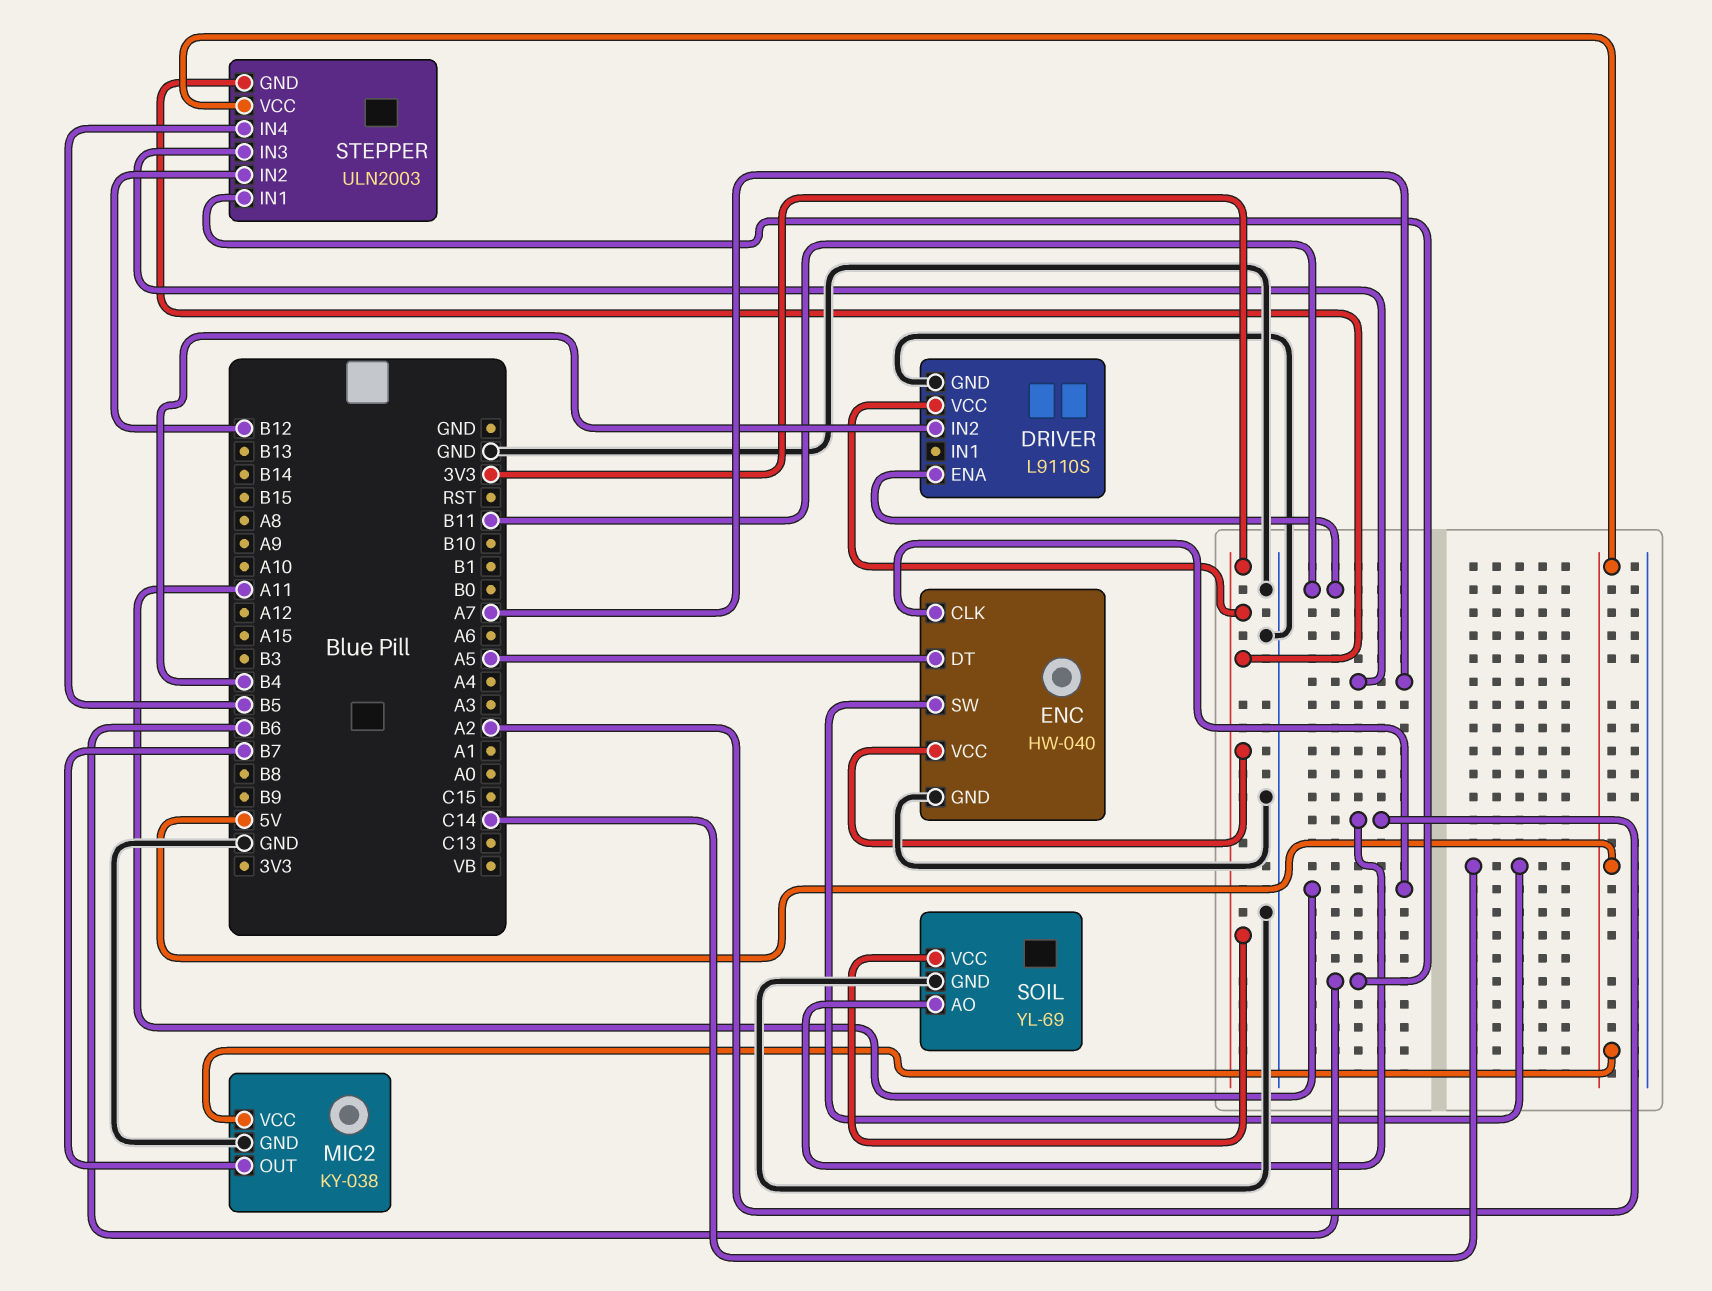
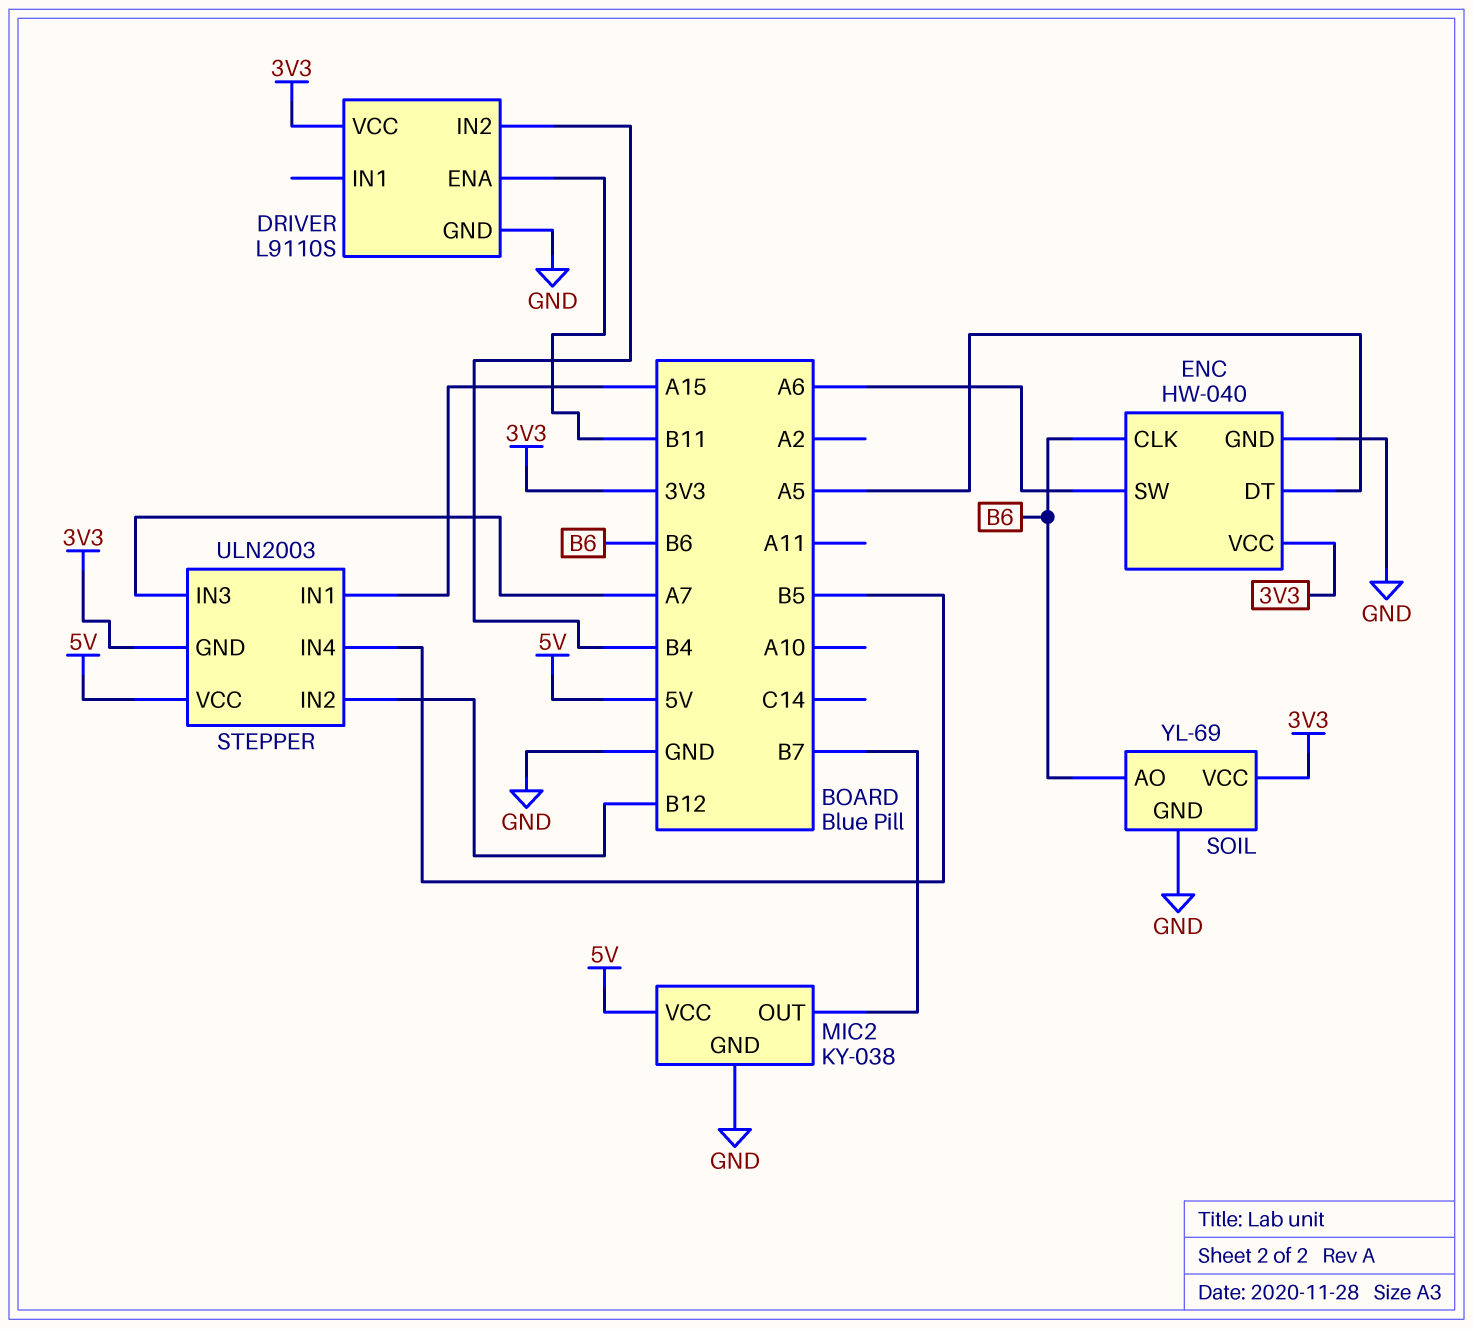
ENC pin CLK: A11 -> B6
ENC pin SW: C14 -> A6
SOIL pin AO: A2 -> B6
STEPPER pin IN1: B6 -> A15

